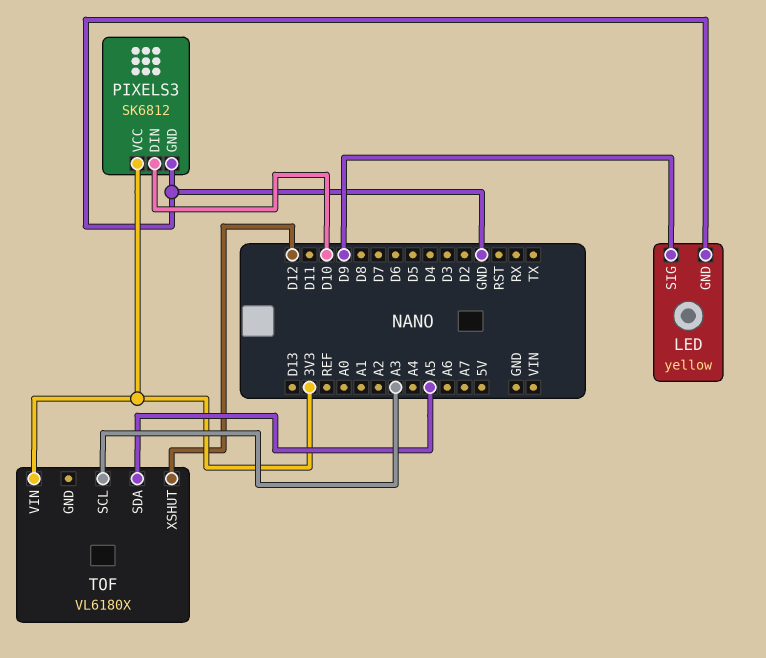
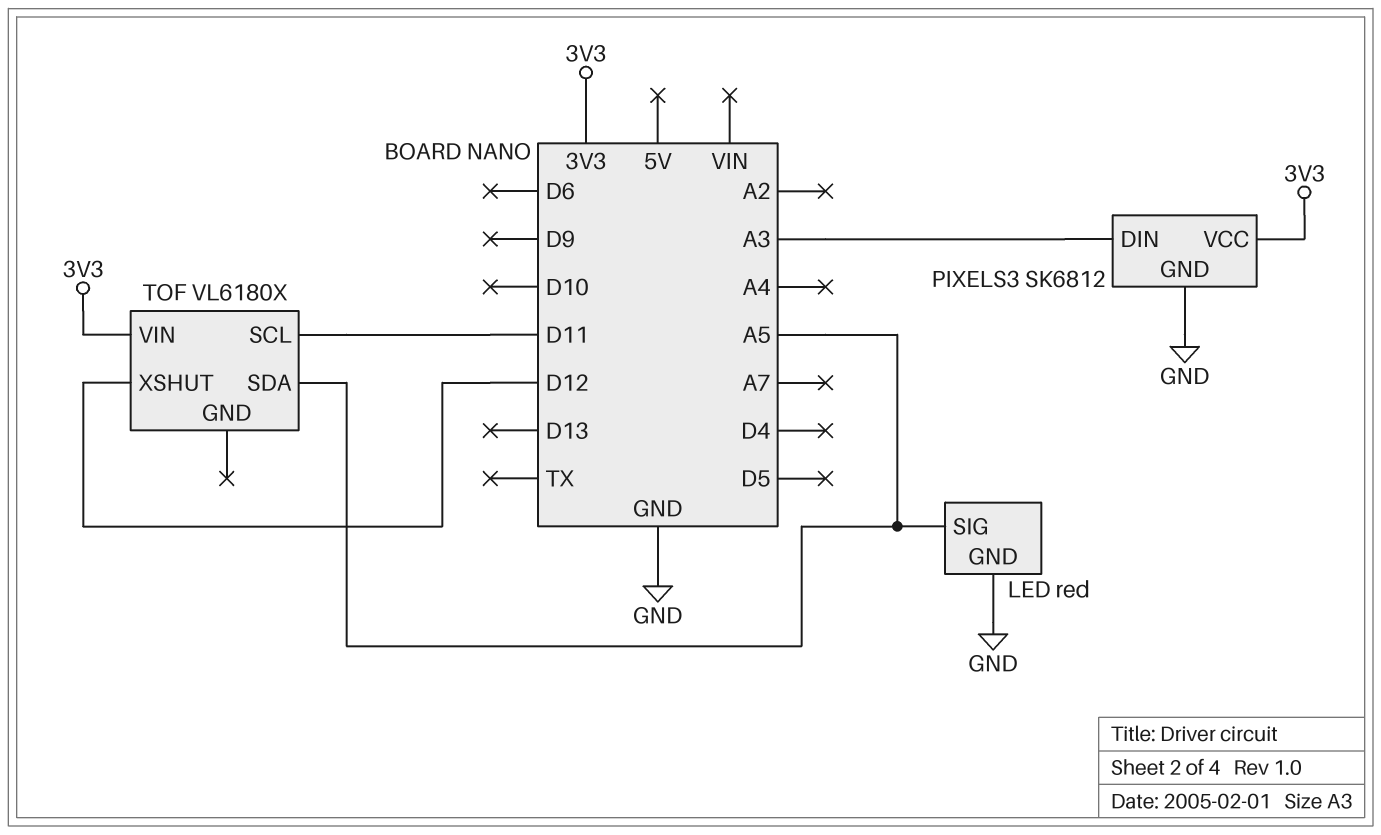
LED: yellow -> red
LED pin SIG: D9 -> A5
PIXELS3 pin DIN: D10 -> A3
TOF pin SCL: A3 -> D11

